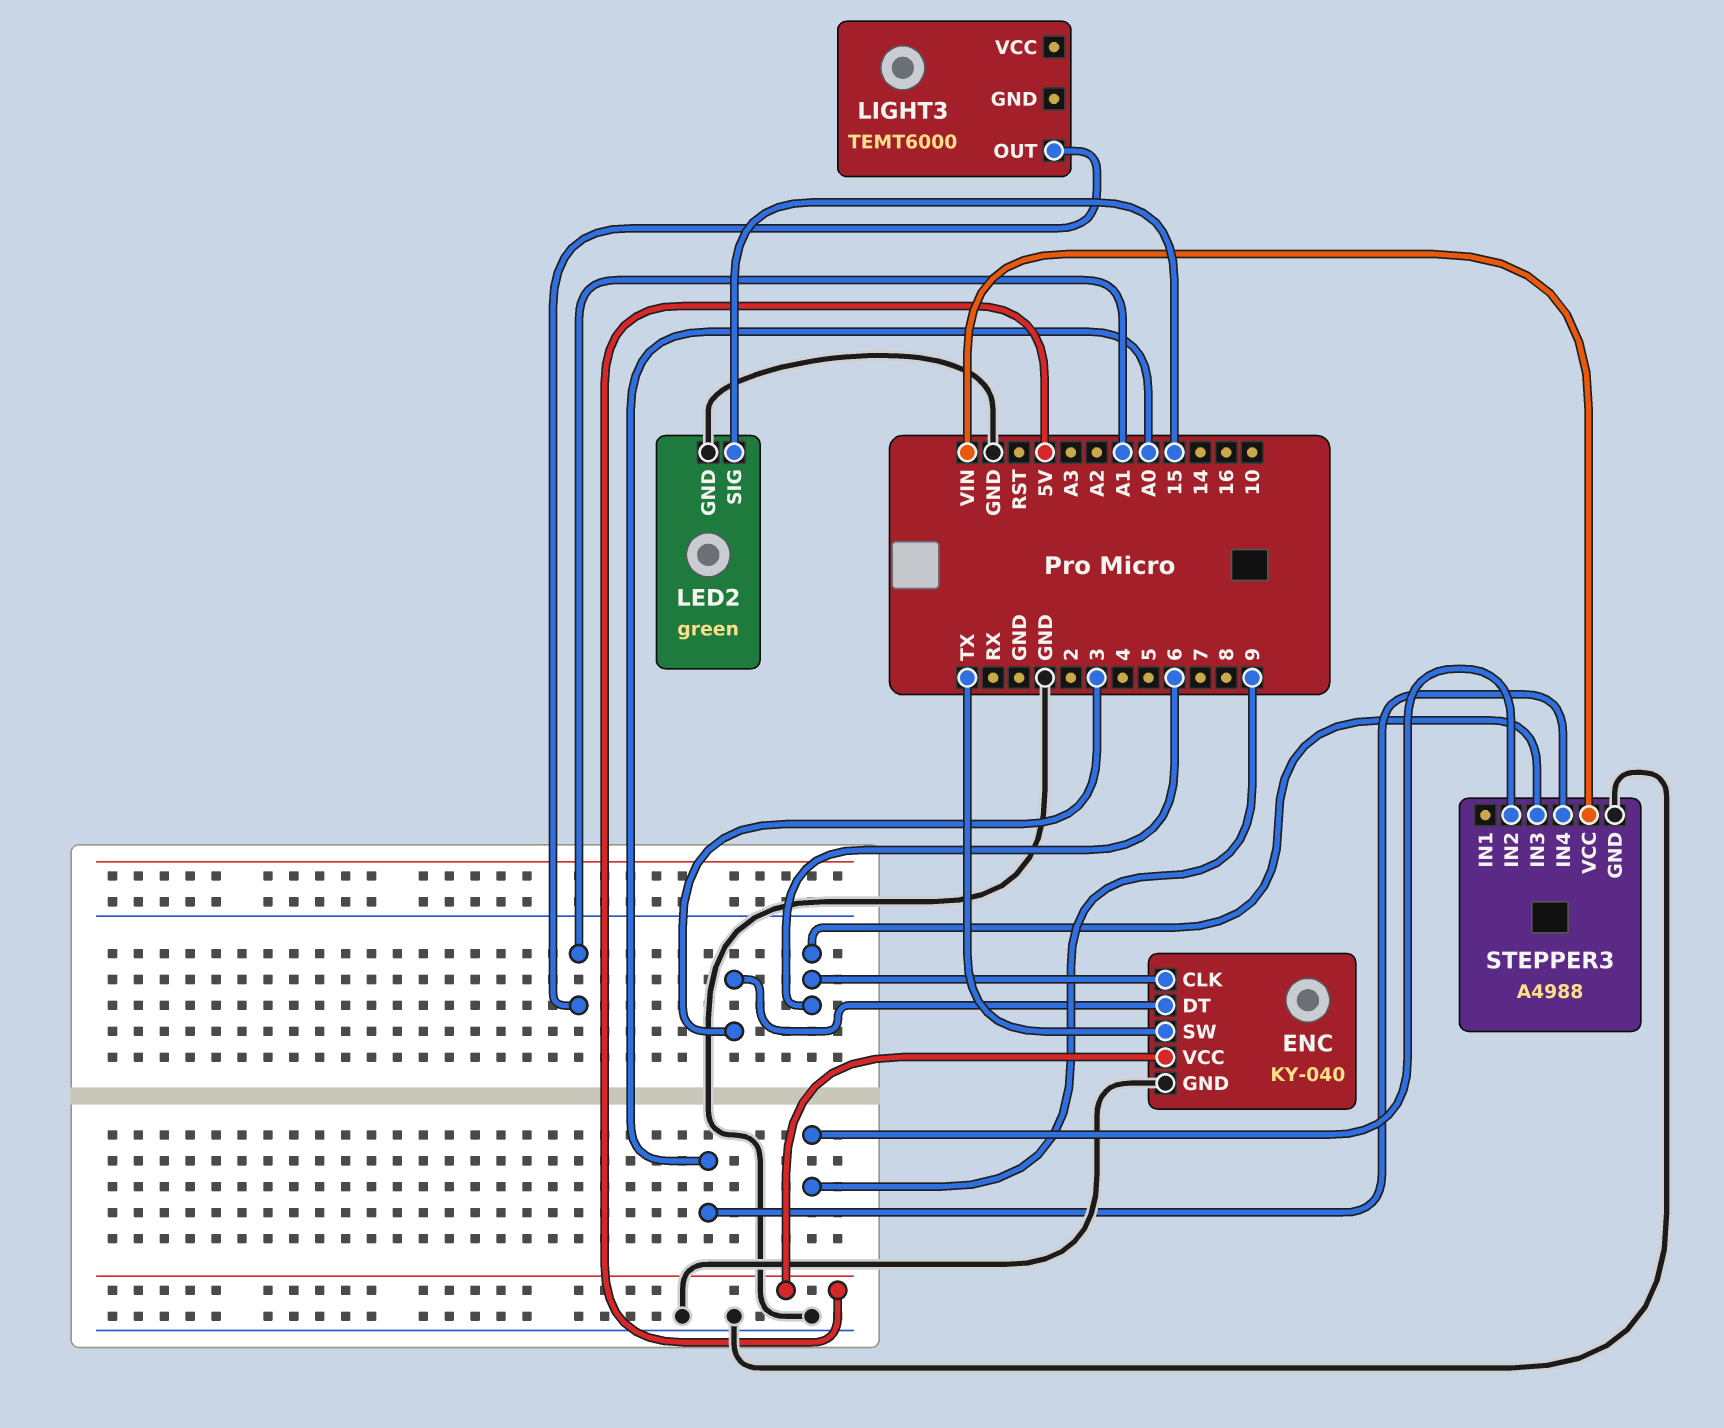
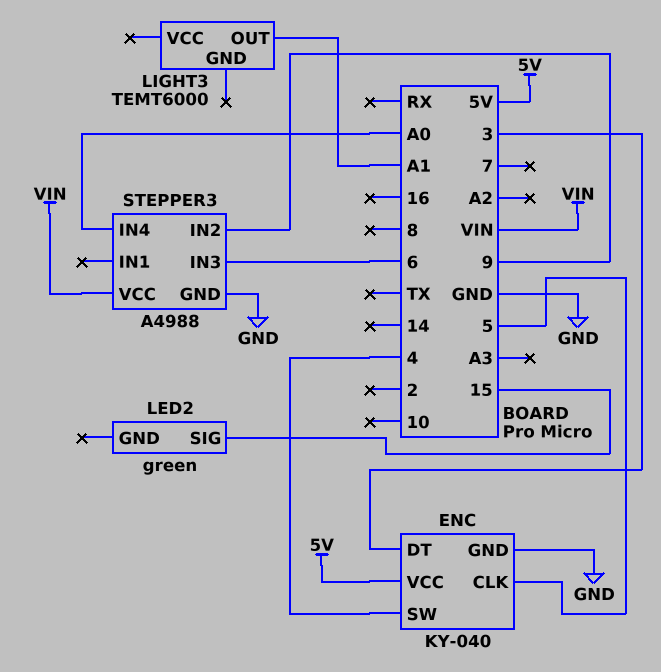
ENC pin CLK: 6 -> 5
ENC pin SW: TX -> 4
LED2 pin GND: GND -> none

